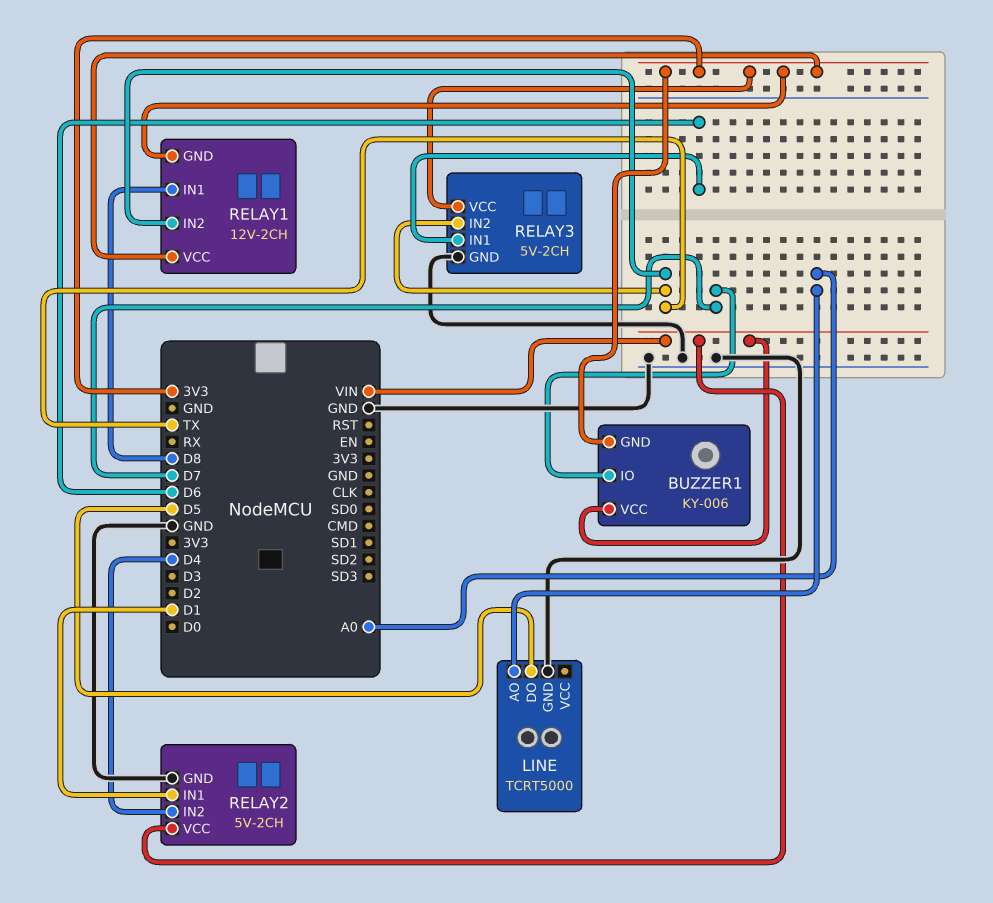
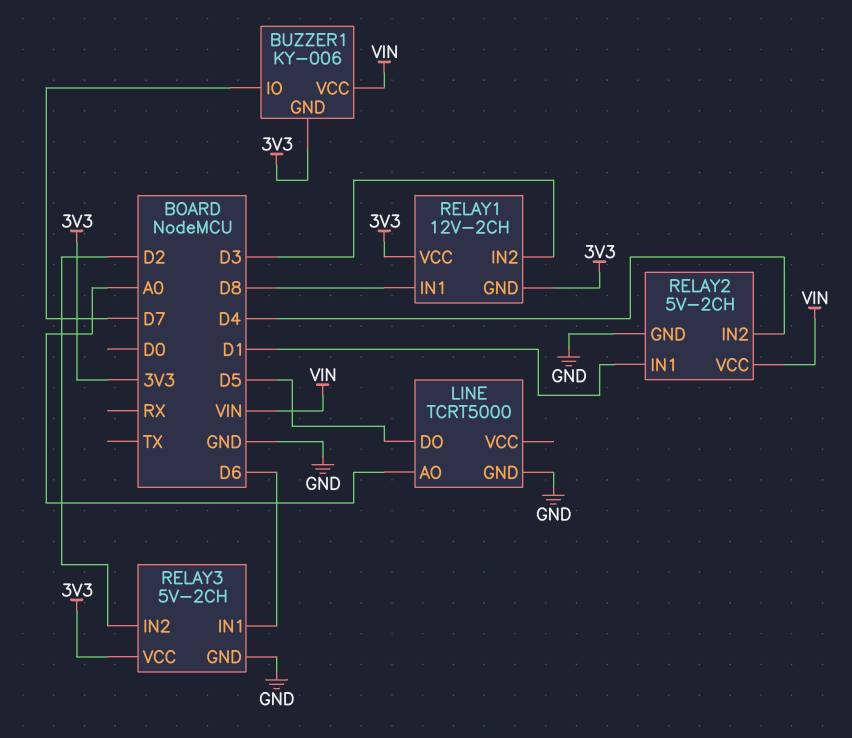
RELAY1 pin IN2: TX -> D3
RELAY3 pin IN2: TX -> D2

